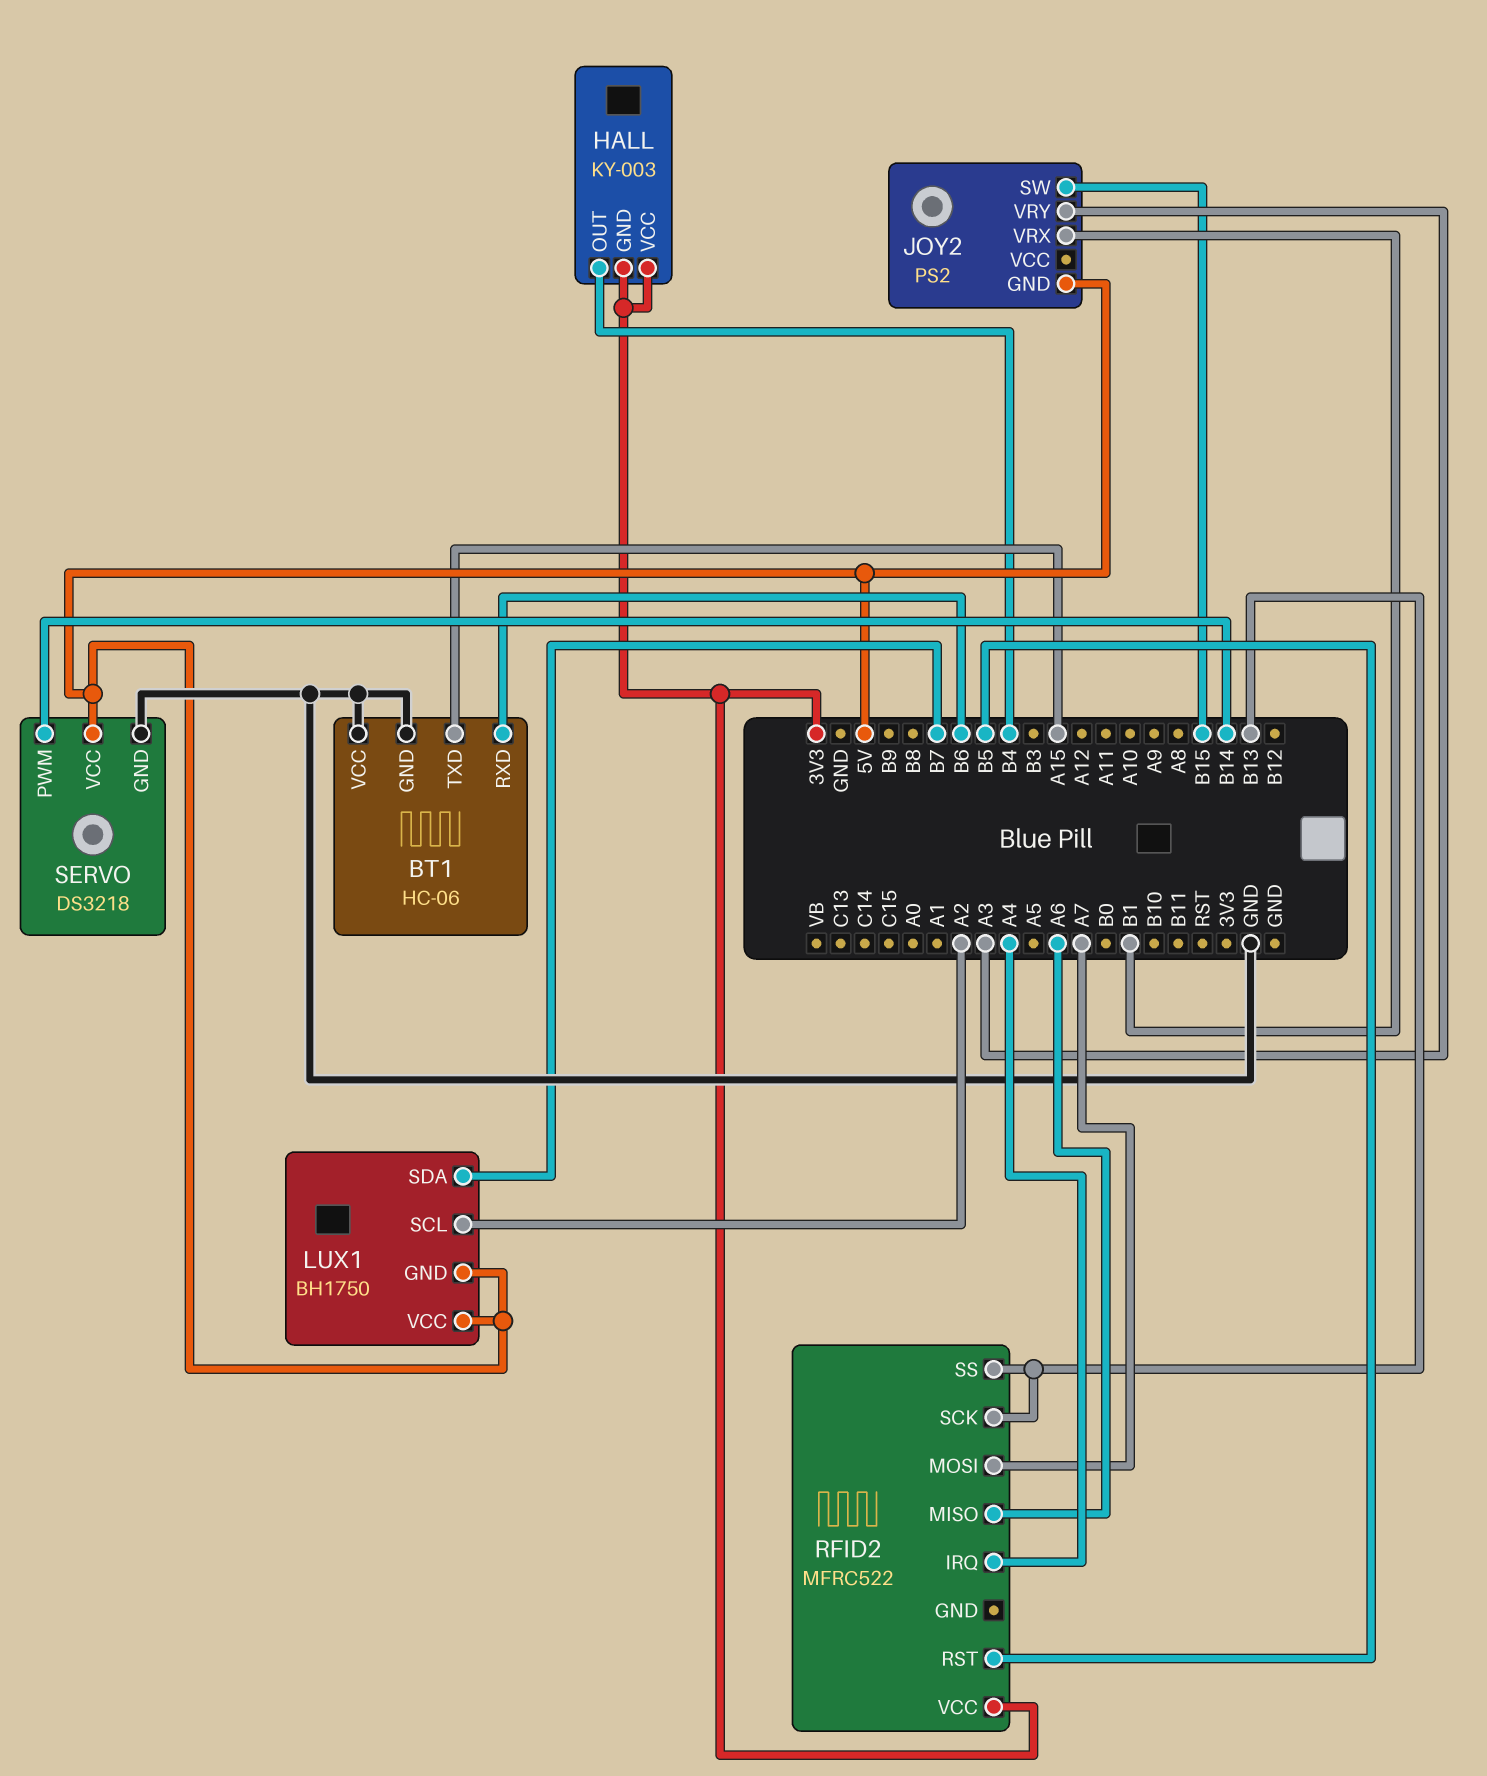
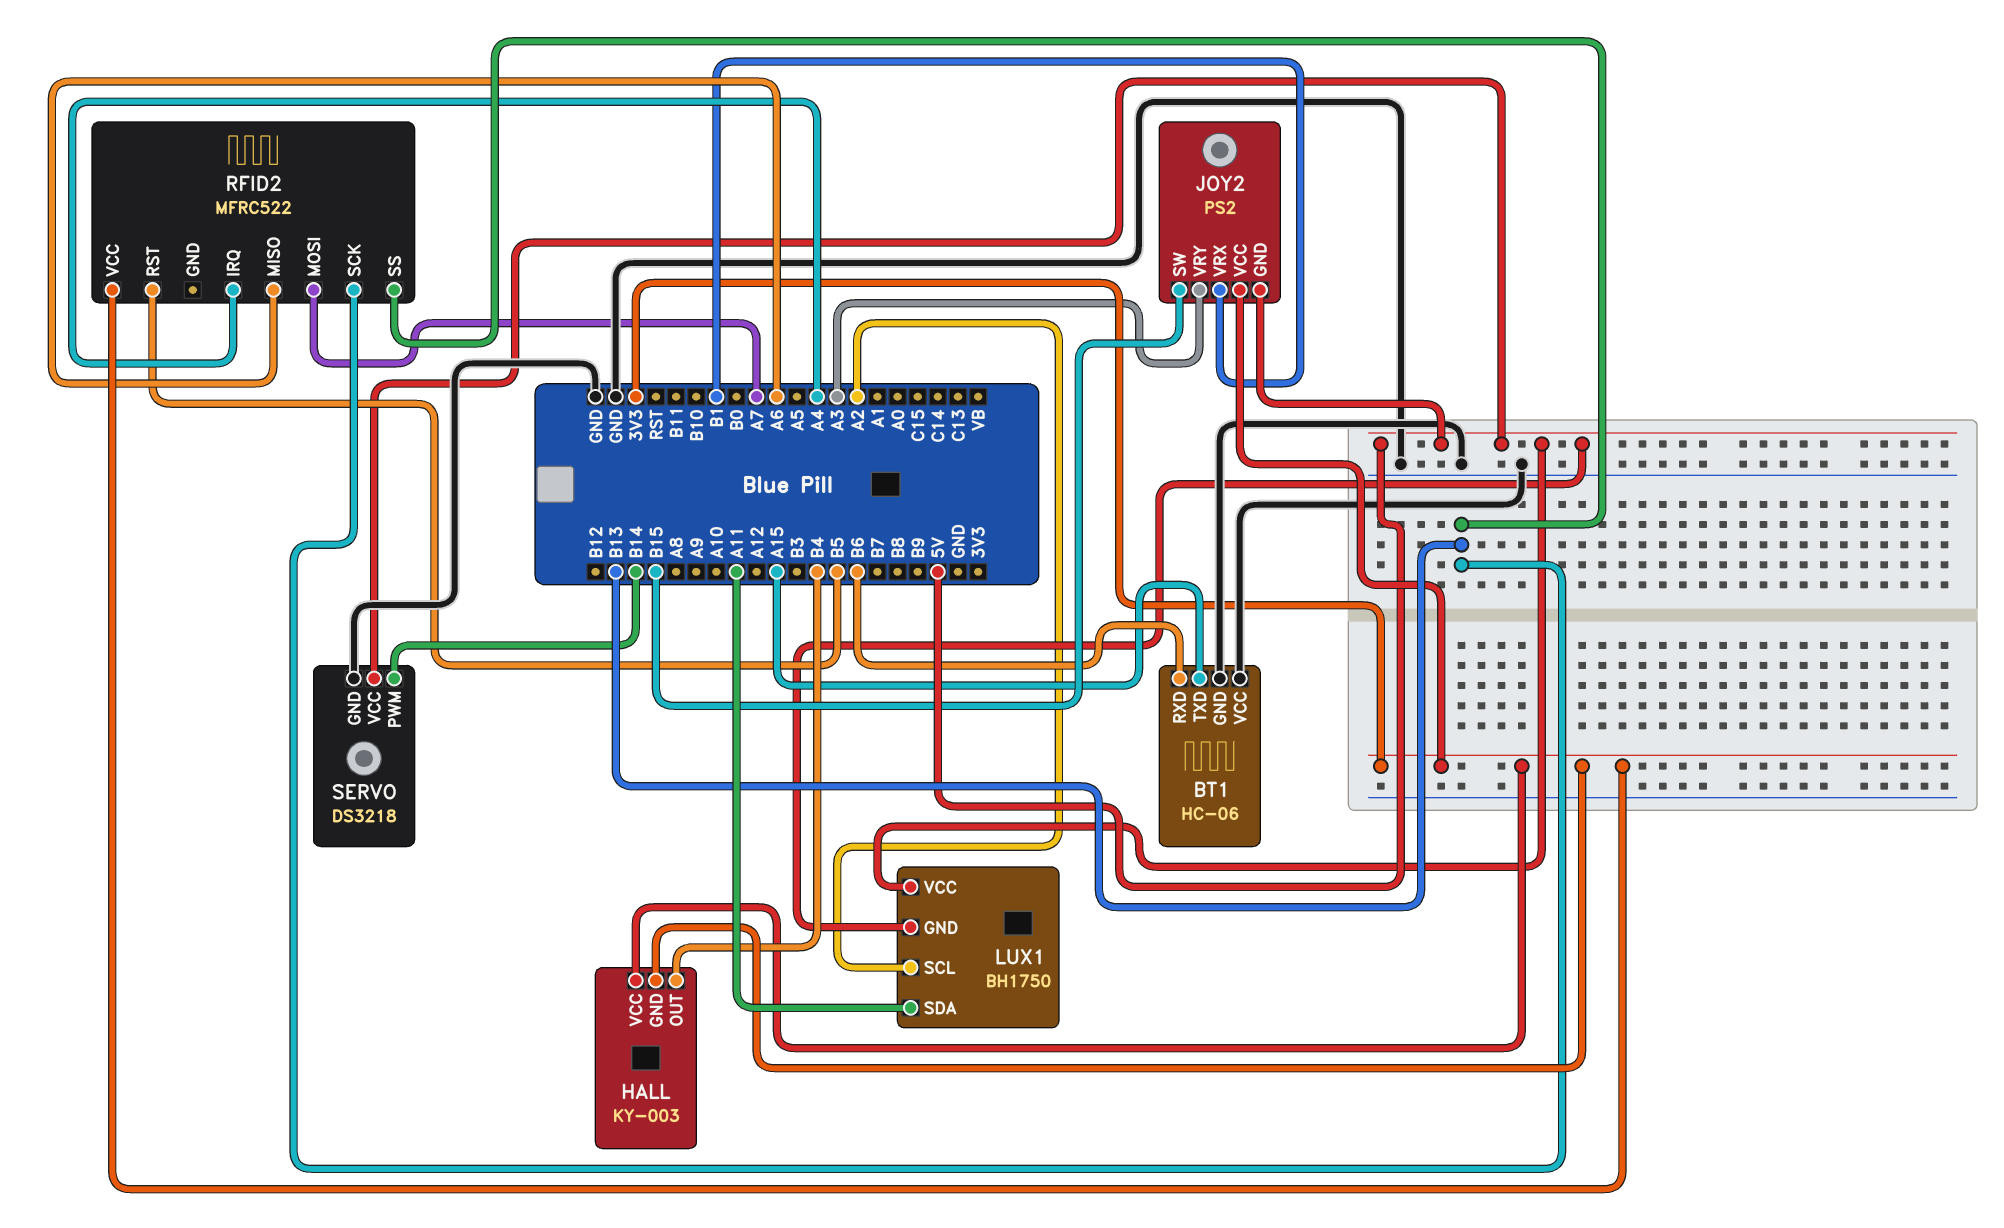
JOY2 pin VCC: none -> 3V3
LUX1 pin SDA: B7 -> A11

